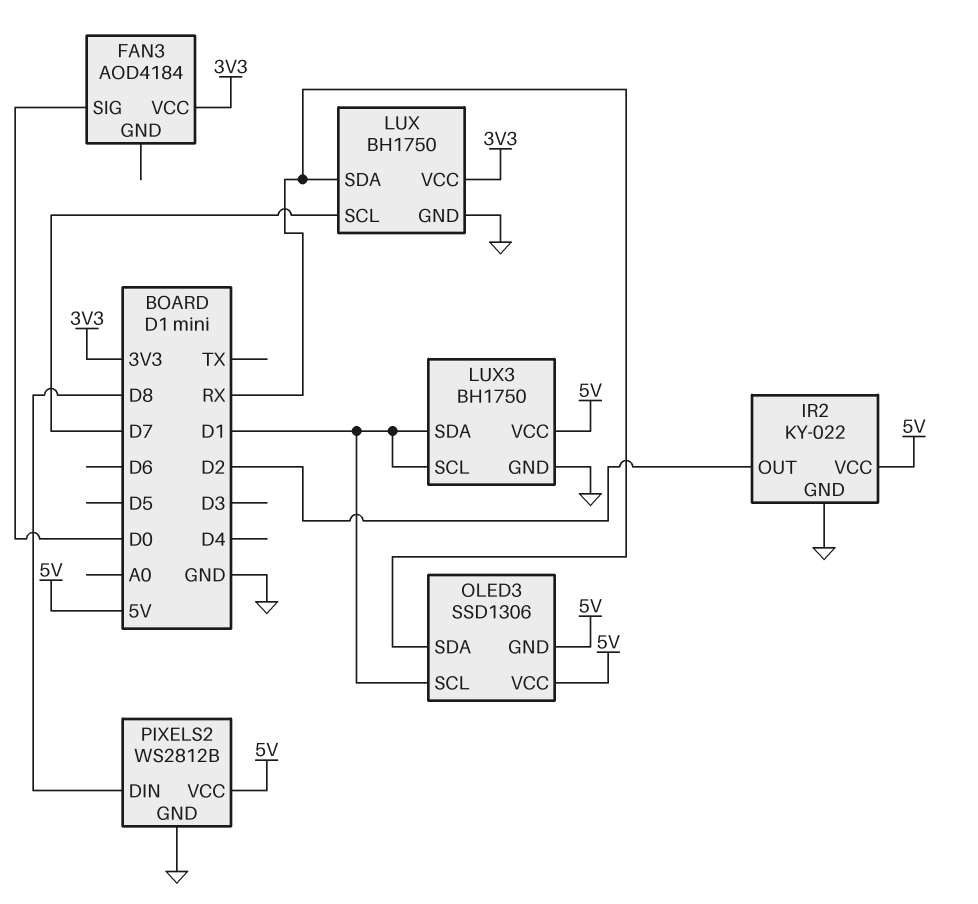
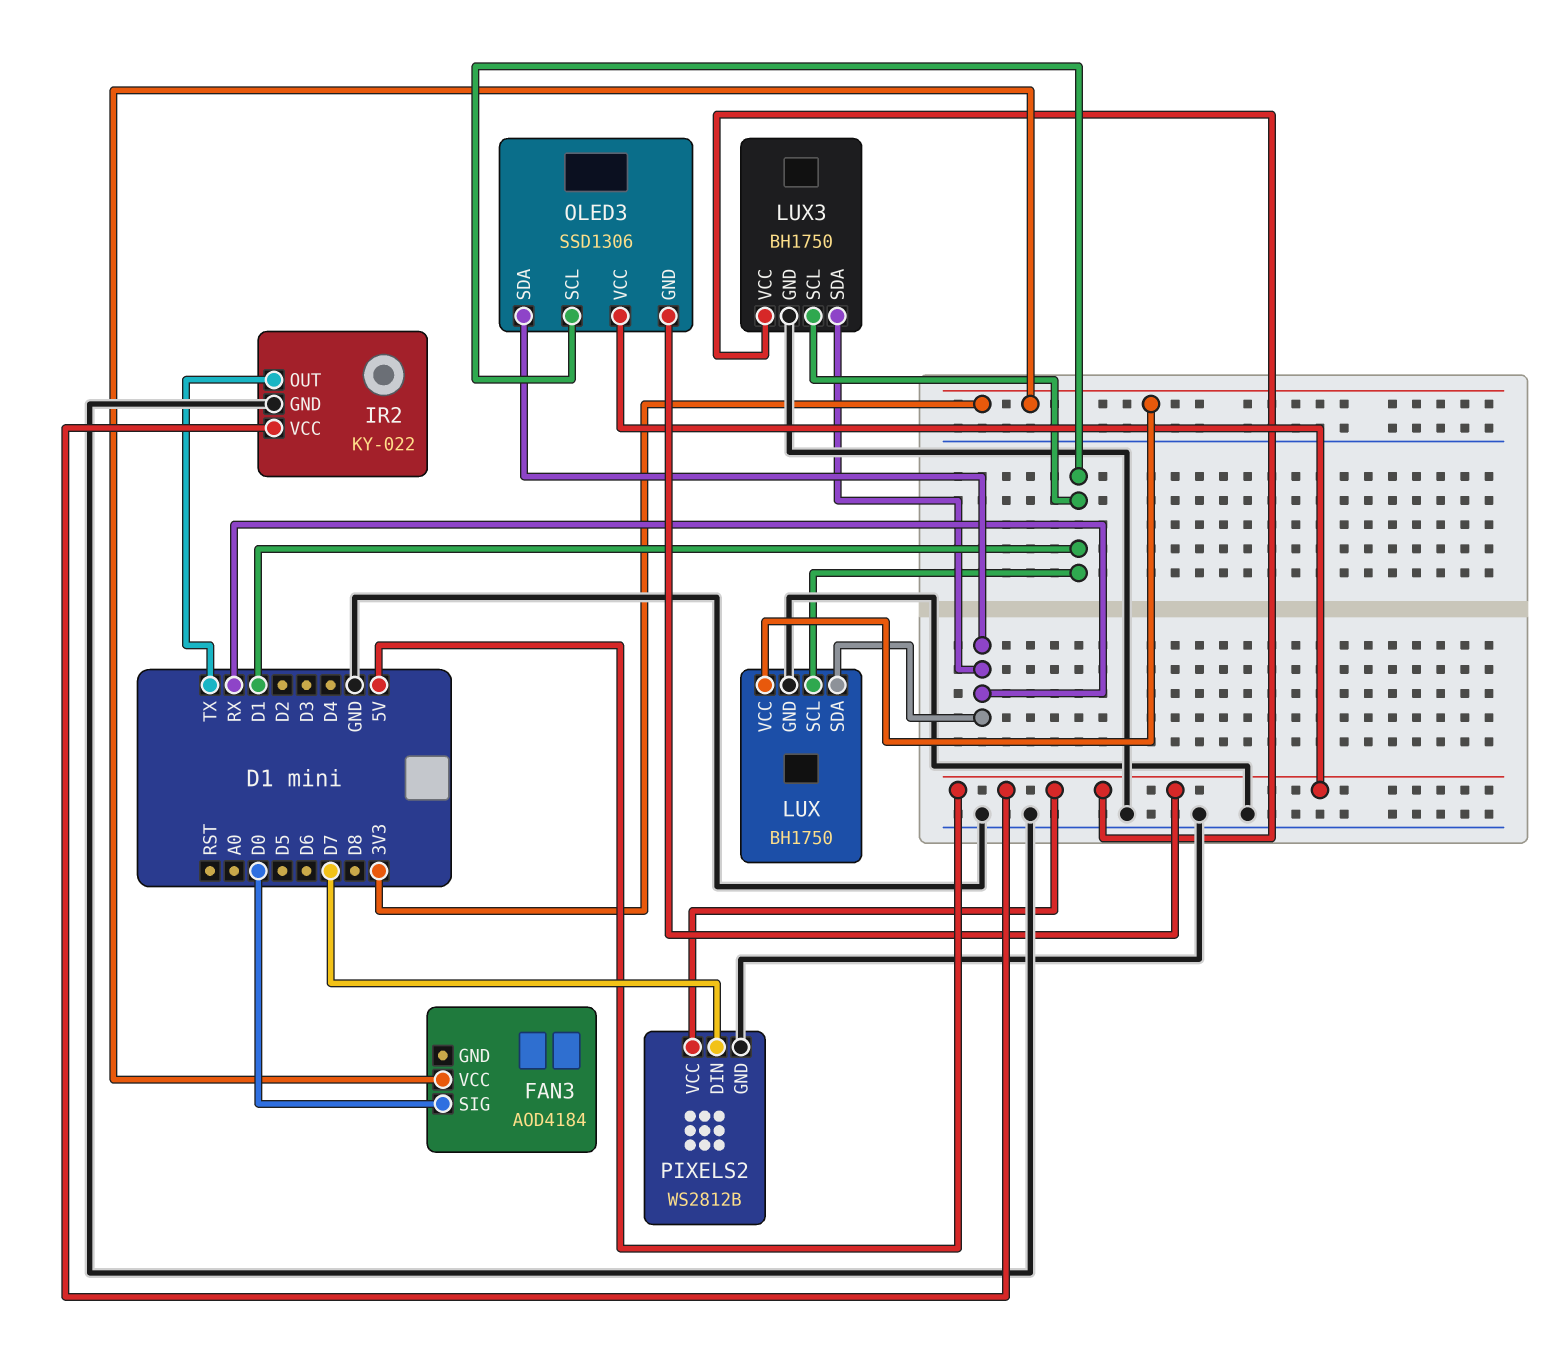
IR2 pin OUT: D2 -> TX
LUX pin SCL: D7 -> D1
LUX3 pin SDA: D1 -> RX
PIXELS2 pin DIN: D8 -> D7

